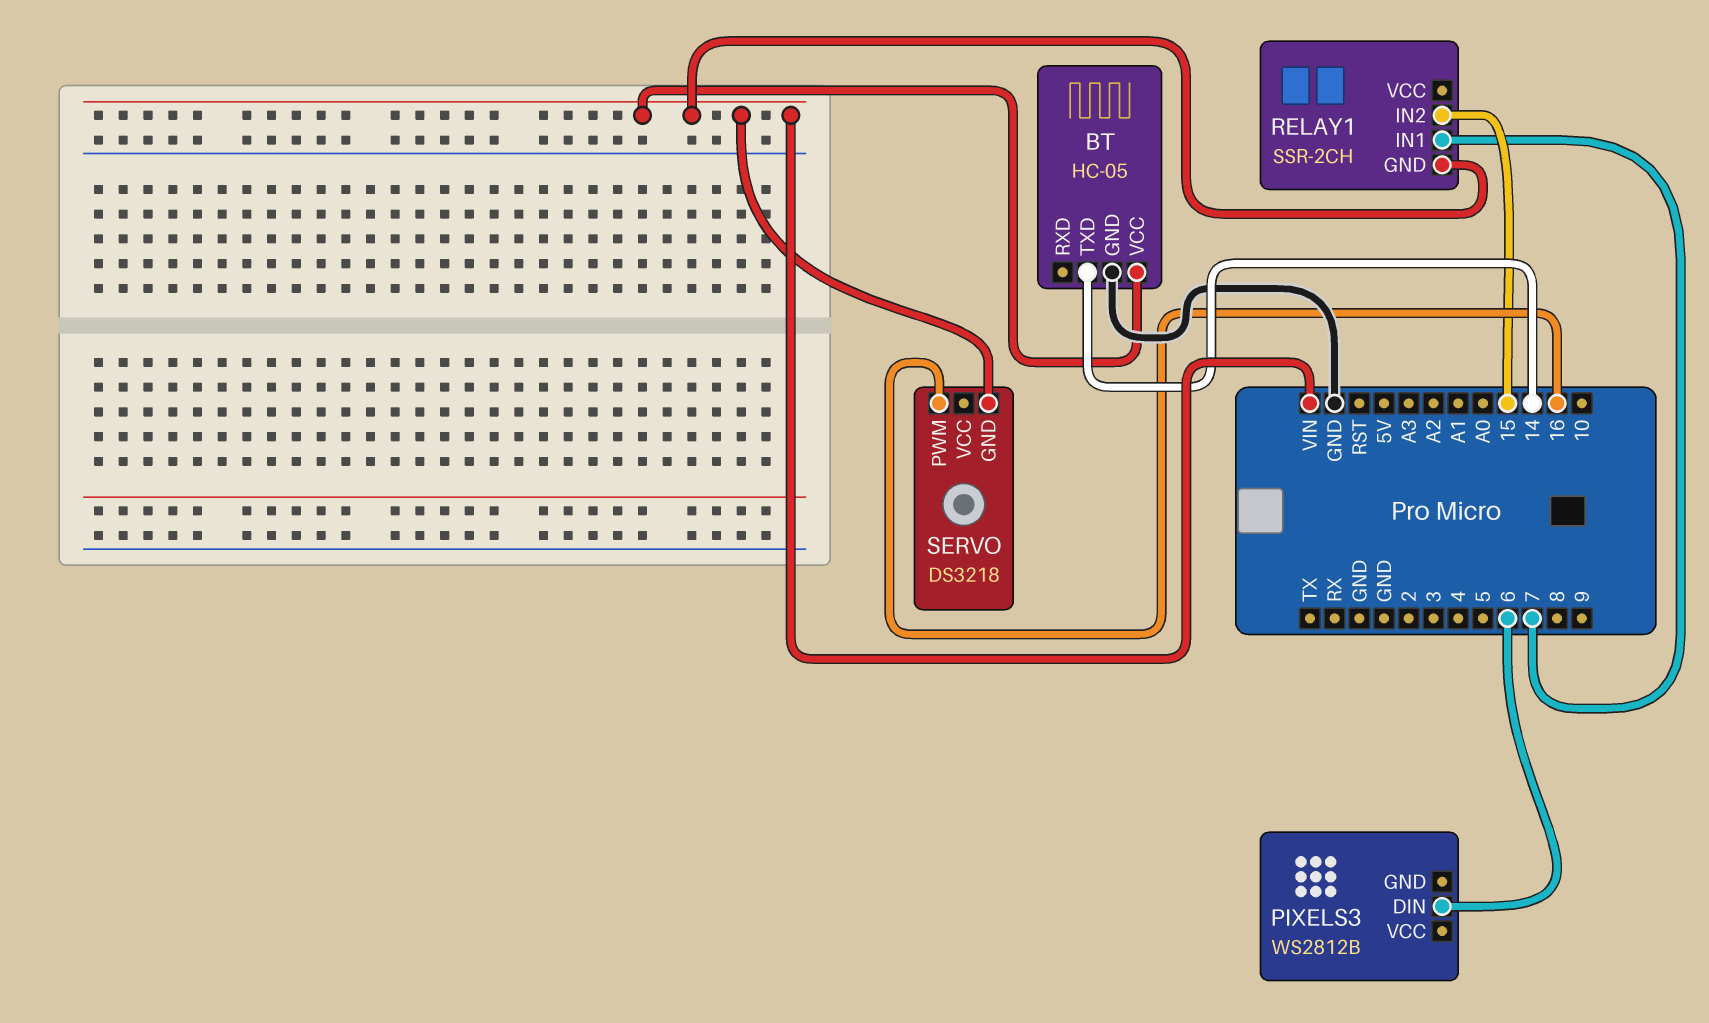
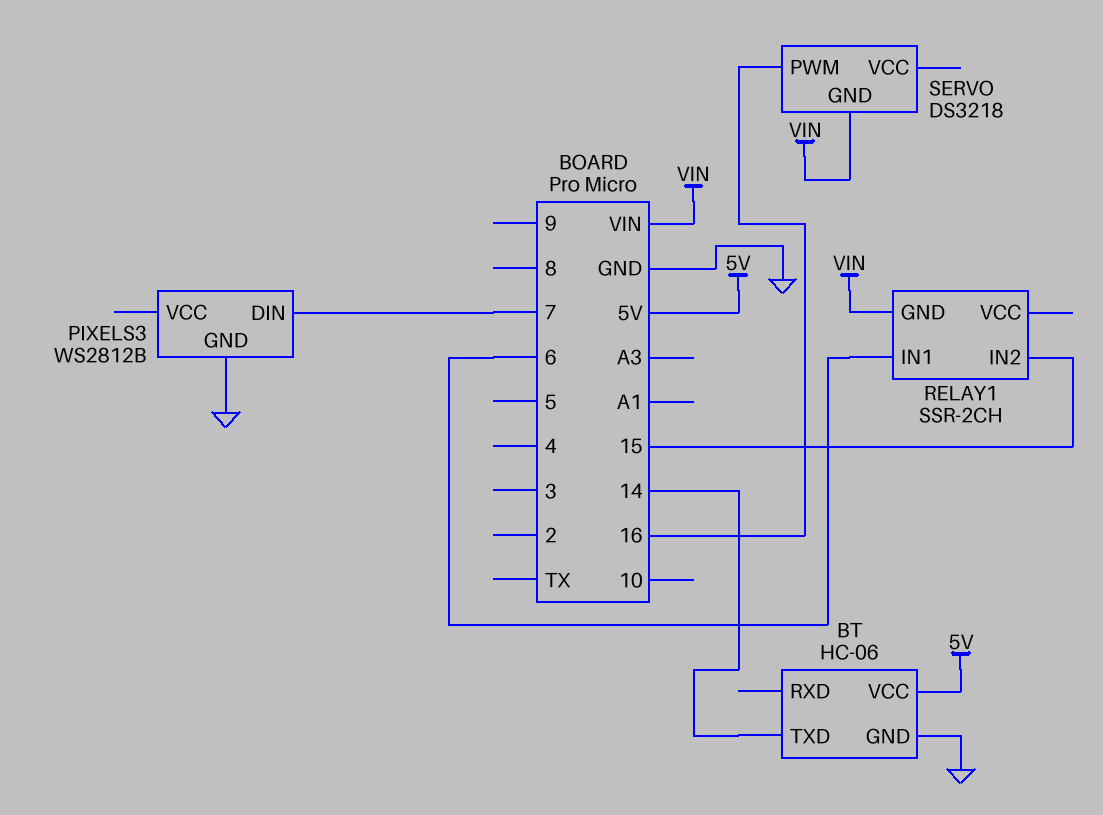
BT: HC-05 -> HC-06
BT pin VCC: VIN -> 5V
PIXELS3 pin DIN: 6 -> 7
PIXELS3 pin GND: none -> GND
RELAY1 pin IN1: 7 -> 6

